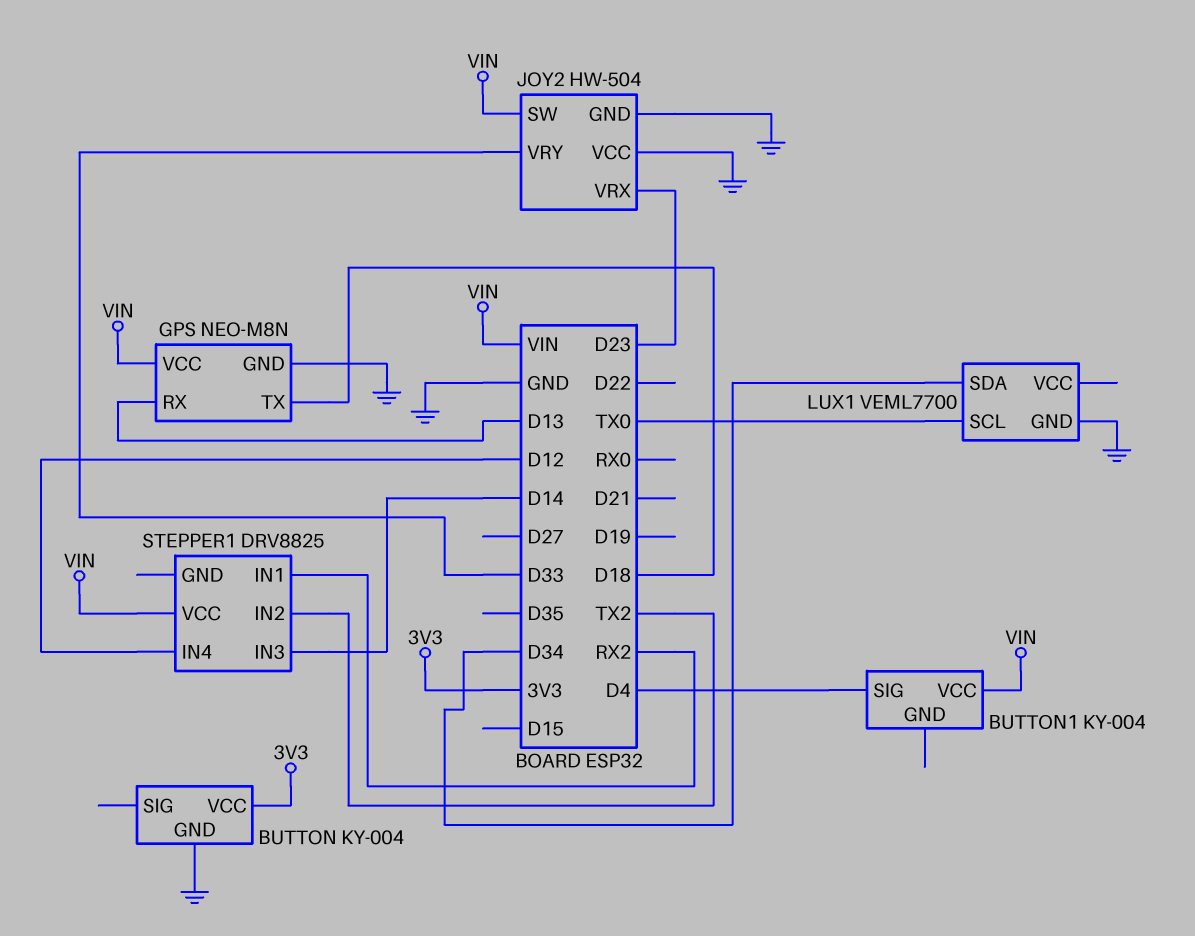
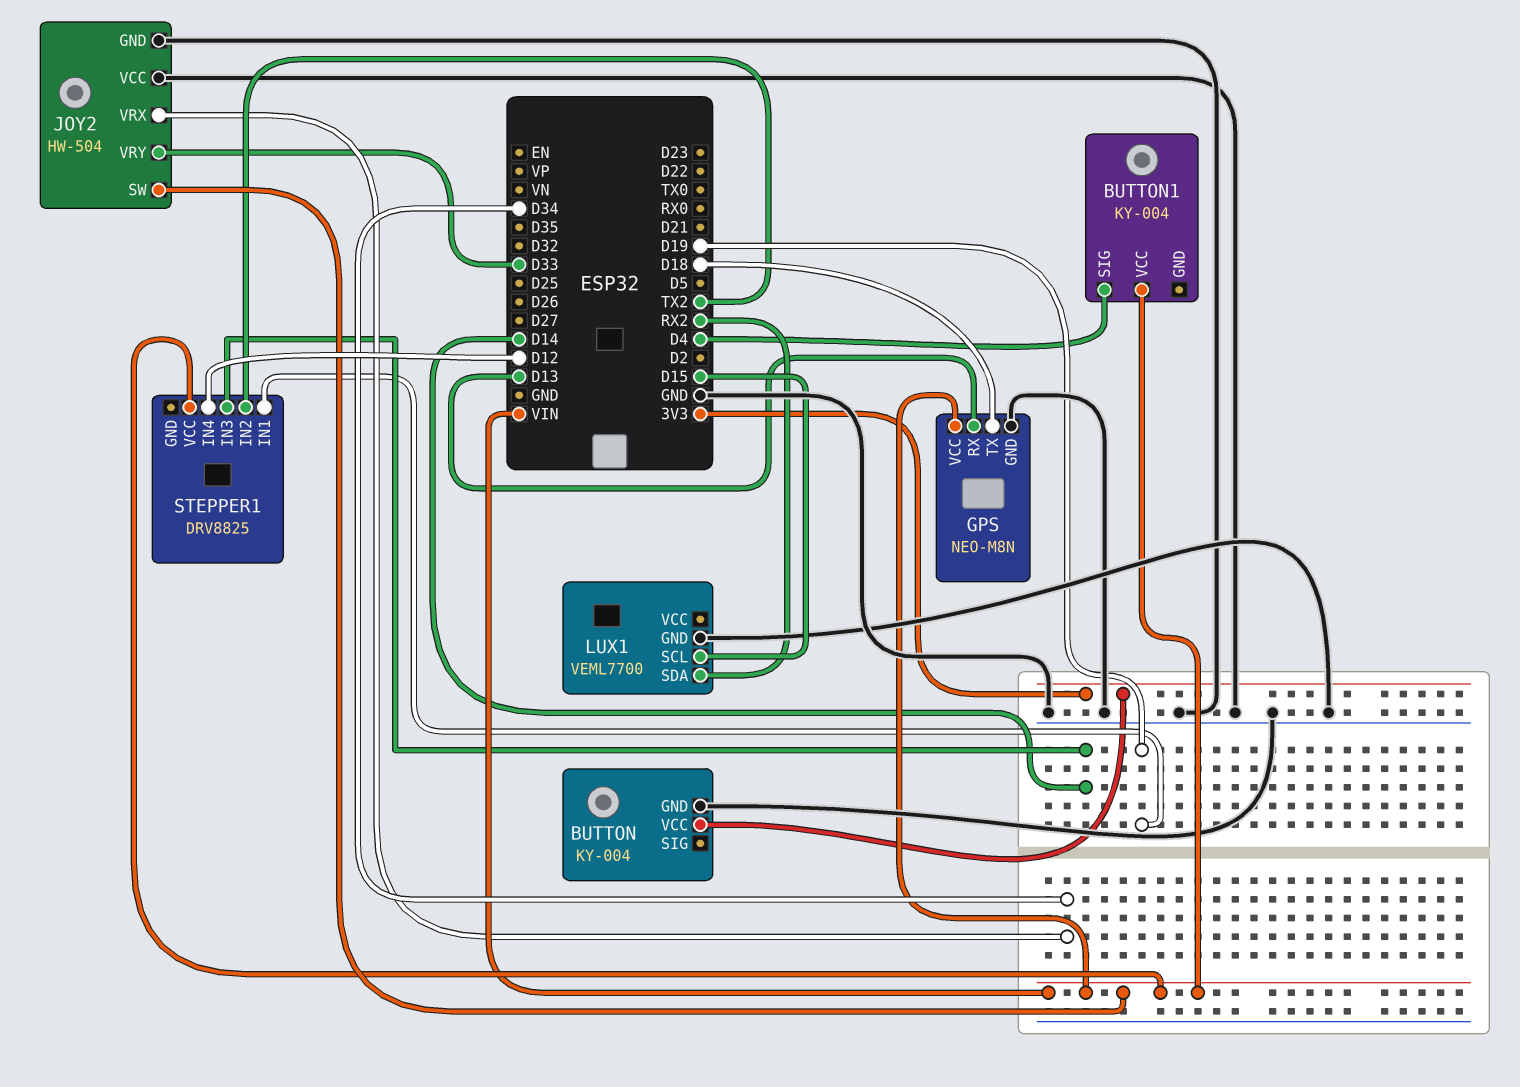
JOY2 pin VRX: D23 -> D34
LUX1 pin SCL: TX0 -> D15
LUX1 pin SDA: D34 -> RX2
STEPPER1 pin IN1: RX2 -> D19

